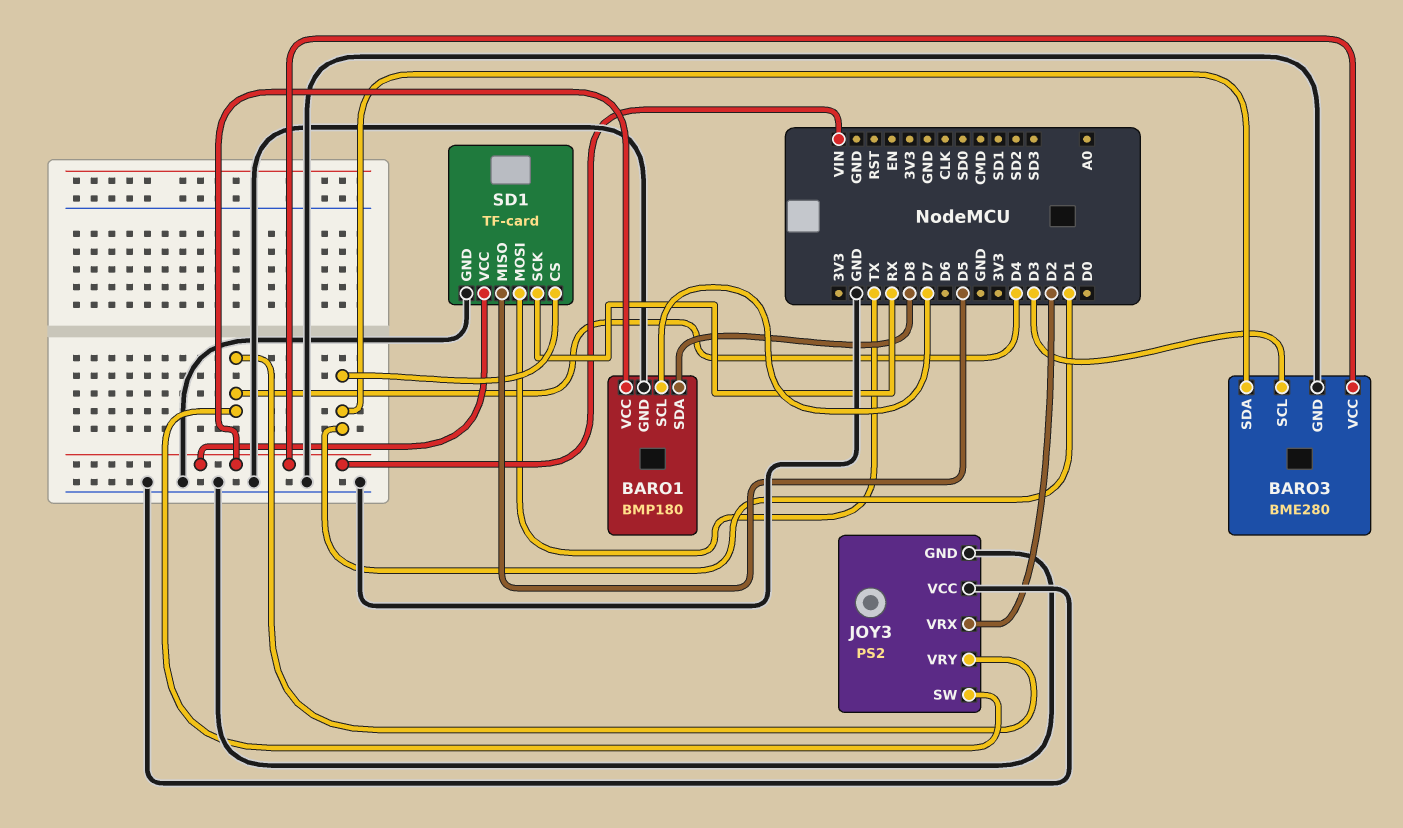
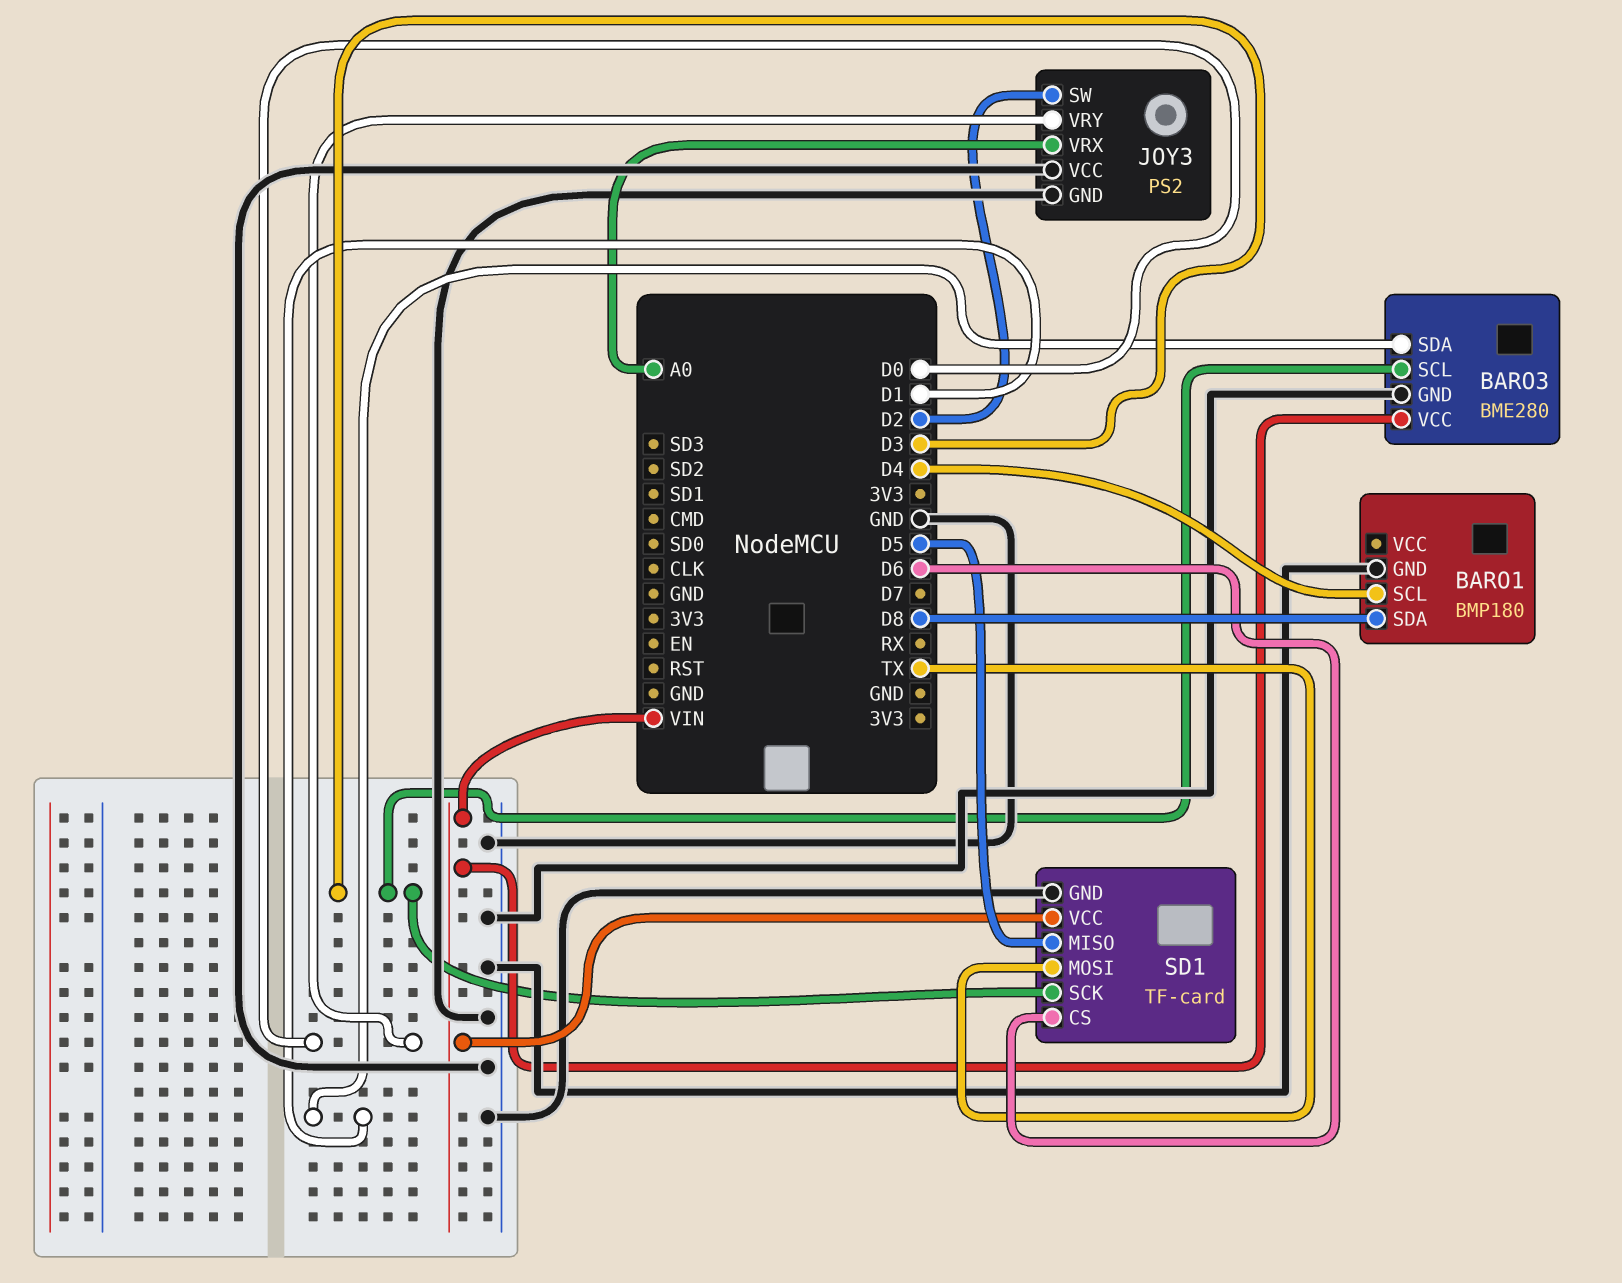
BARO1 pin SCL: D7 -> D4
BARO1 pin VCC: VIN -> none
JOY3 pin SW: D4 -> D2
JOY3 pin VRX: D2 -> A0
JOY3 pin VRY: D4 -> D0
SD1 pin CS: D1 -> D6
SD1 pin SCK: RX -> D3

